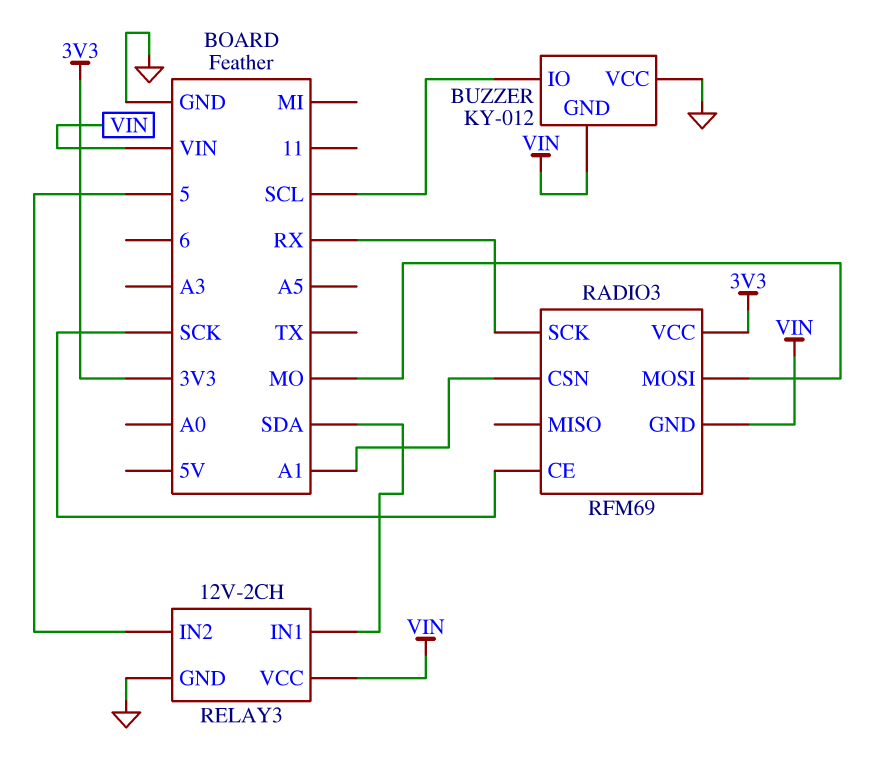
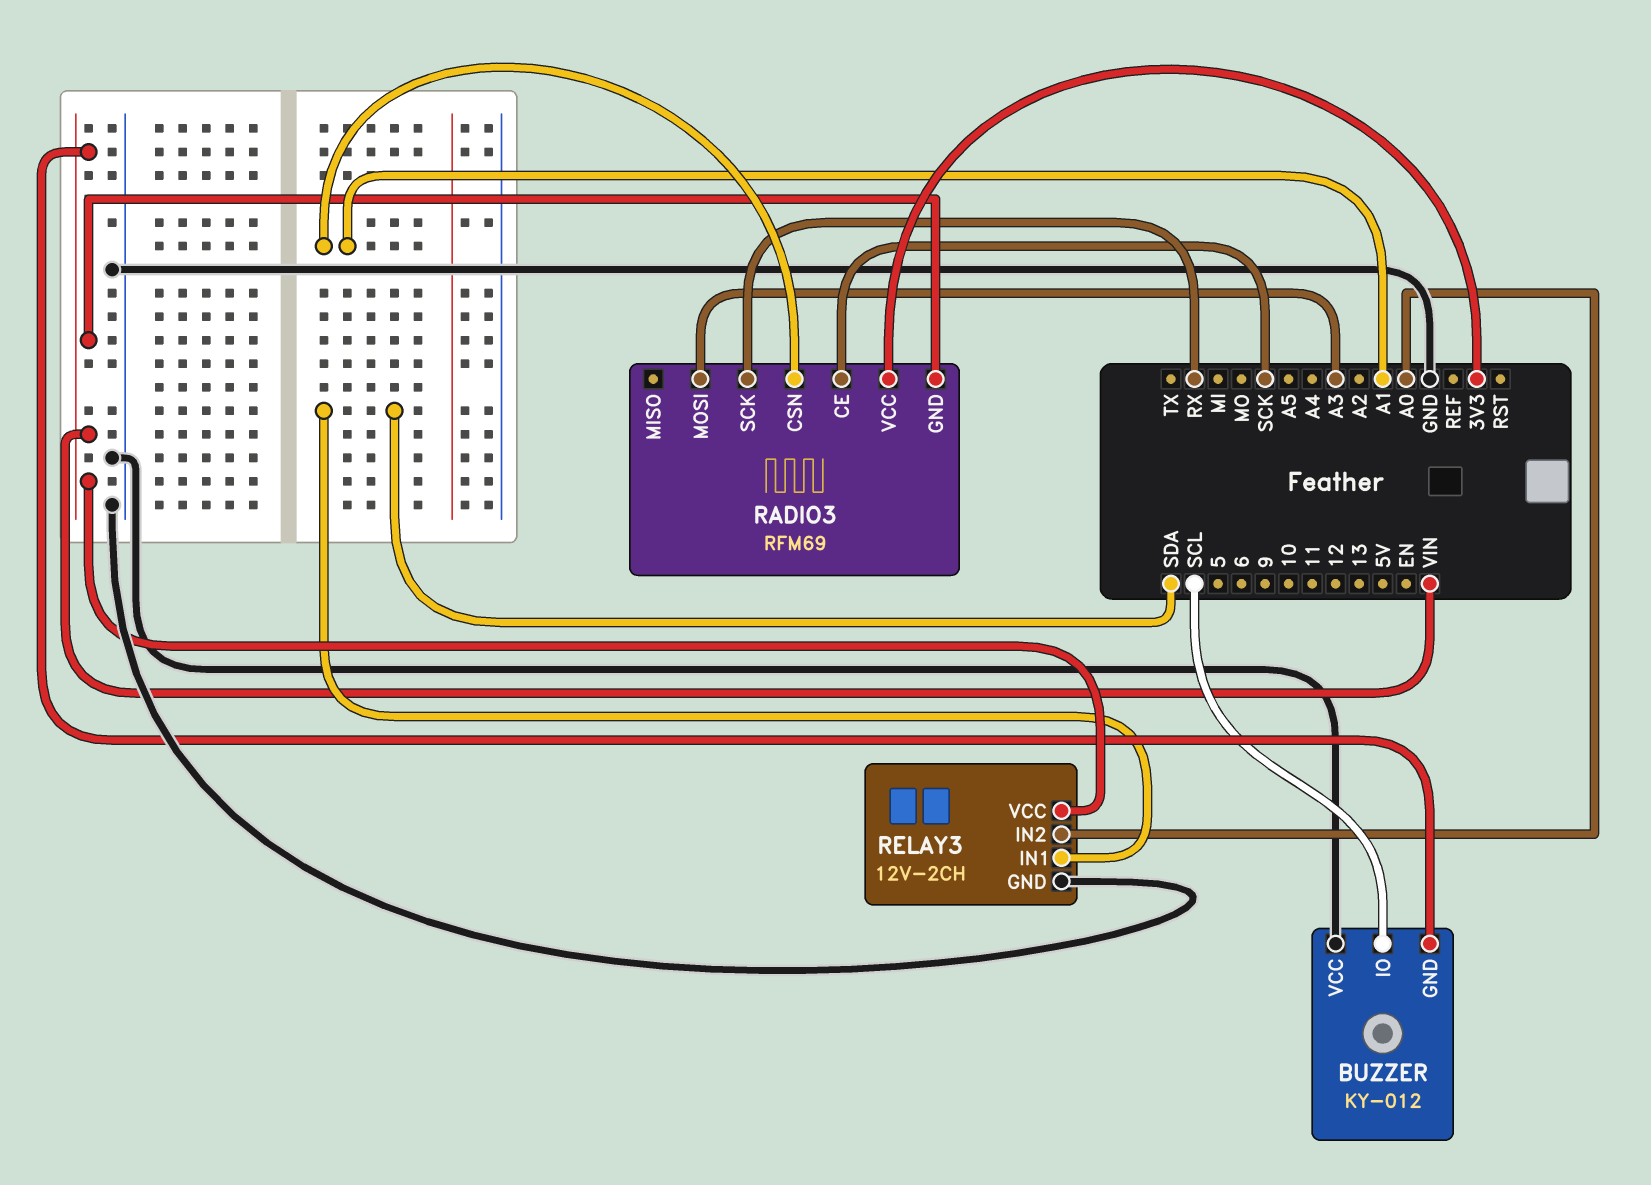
RADIO3 pin MOSI: MO -> A3
RELAY3 pin IN2: 5 -> A0

